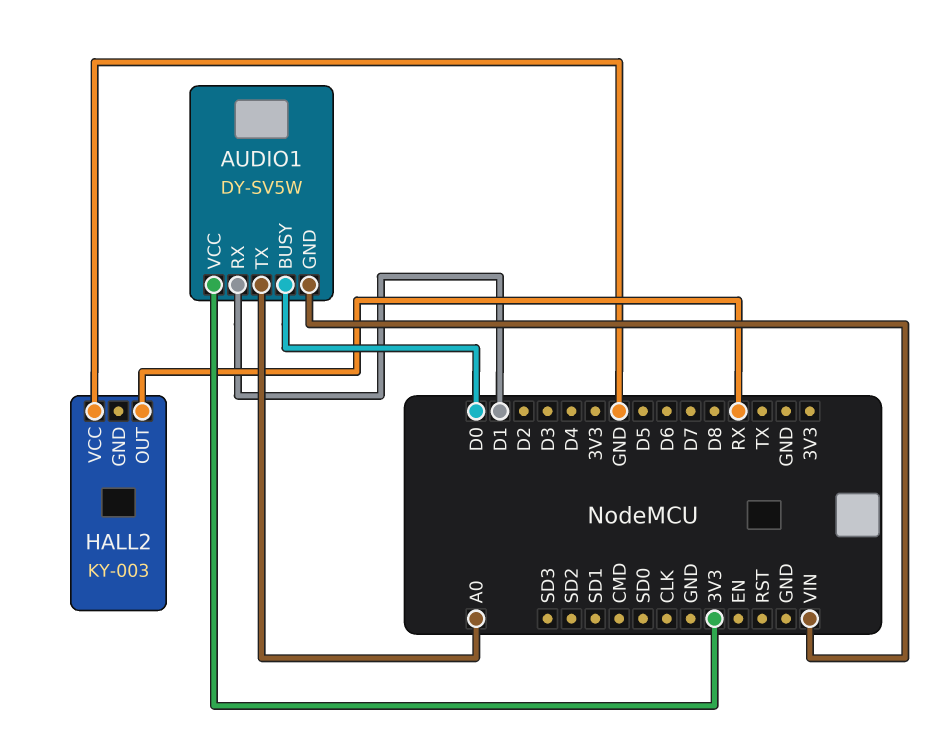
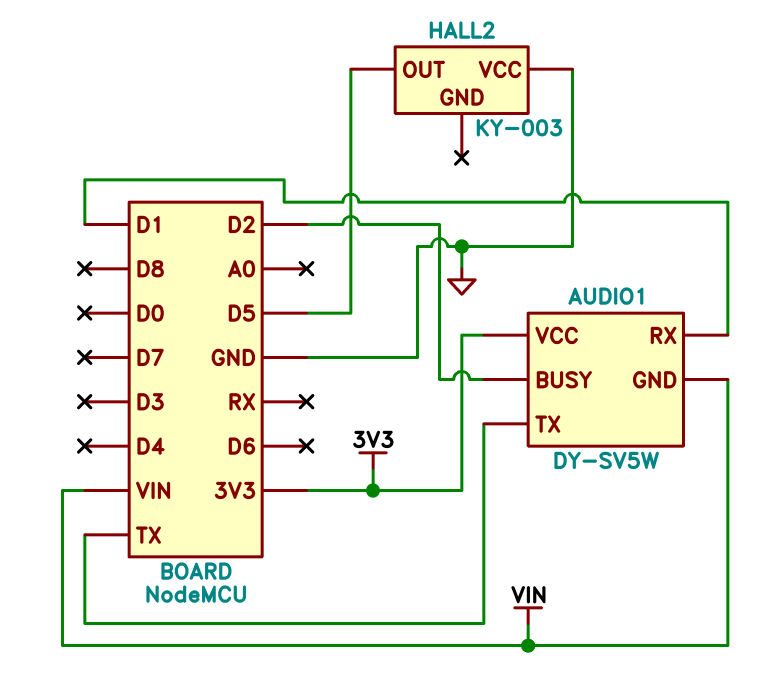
AUDIO1 pin BUSY: D0 -> D2
AUDIO1 pin TX: A0 -> TX
HALL2 pin OUT: RX -> D5

